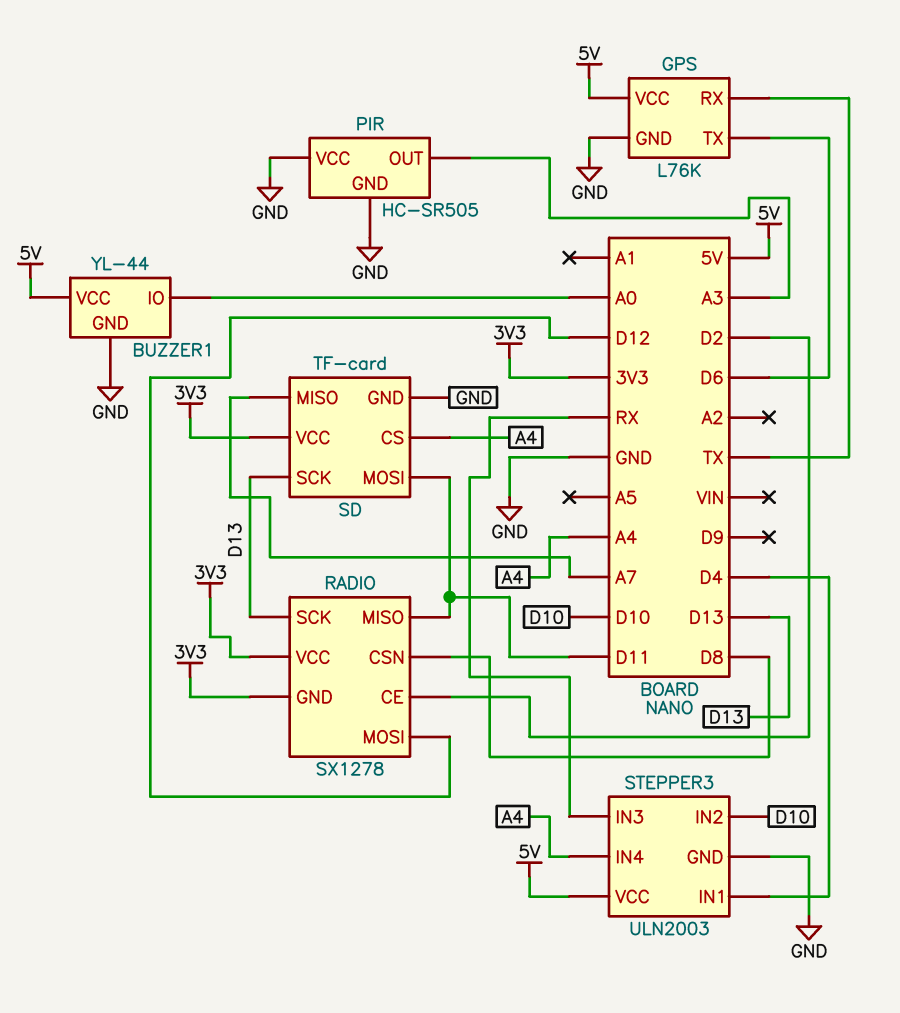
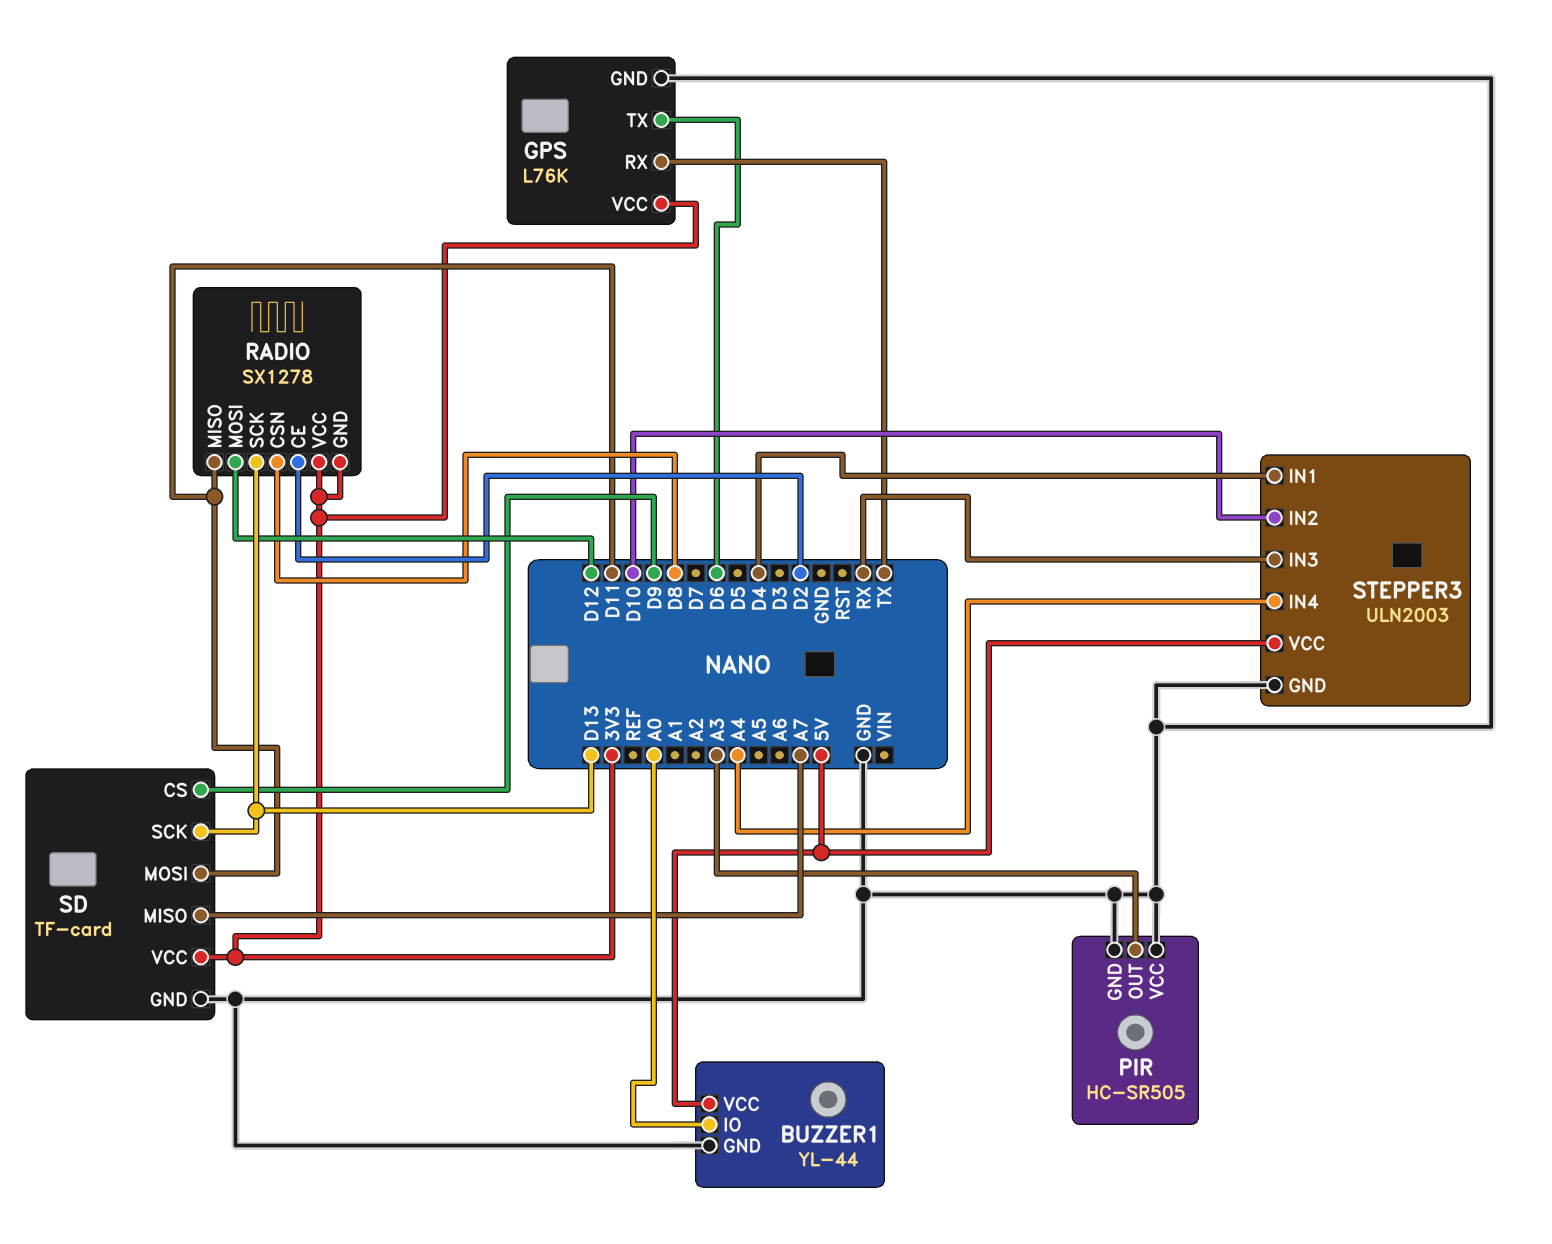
GPS pin VCC: 5V -> 3V3
SD pin CS: A4 -> D9

